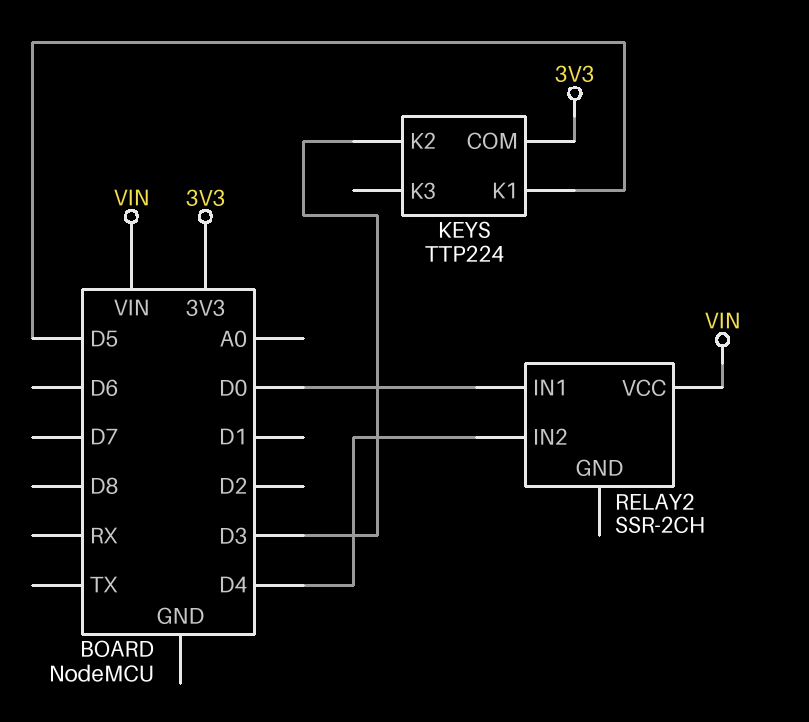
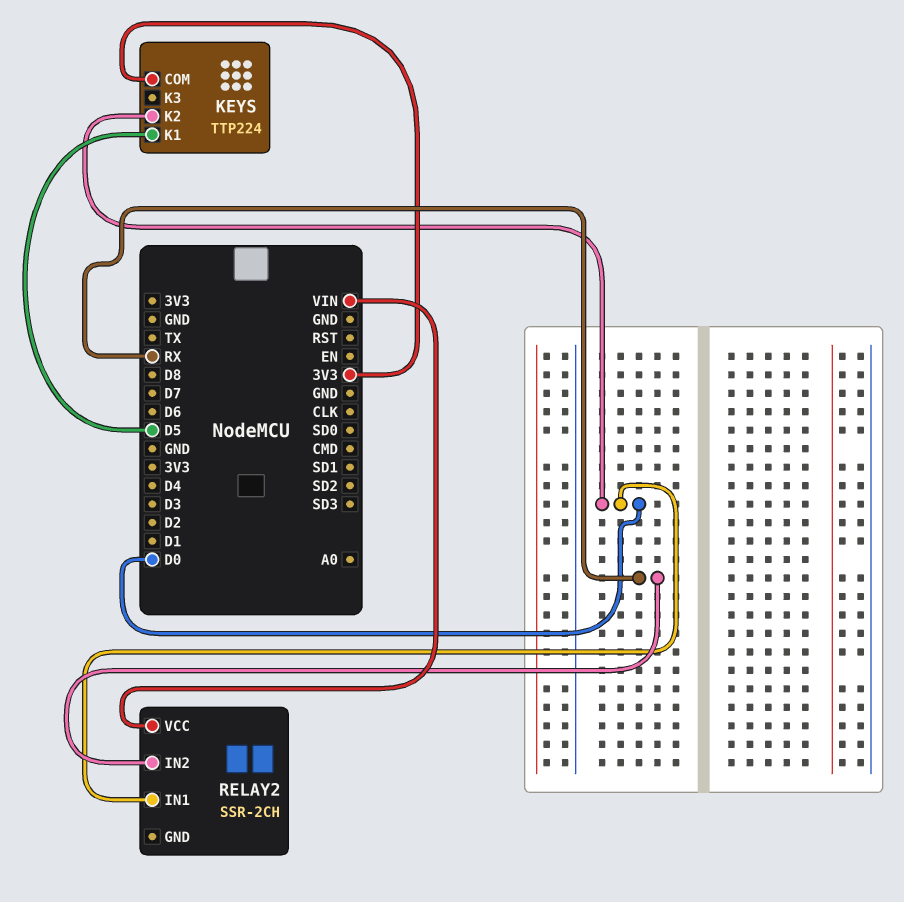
KEYS pin K2: D3 -> D0
RELAY2 pin IN2: D4 -> RX

